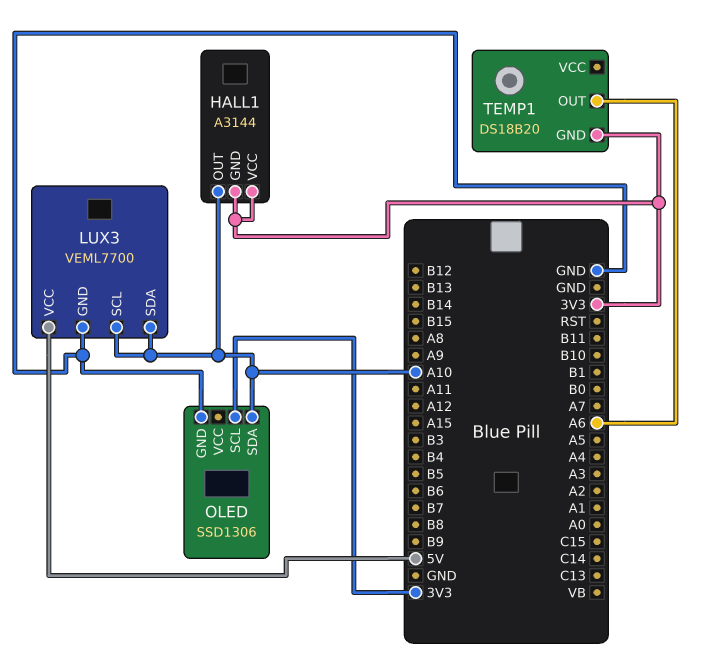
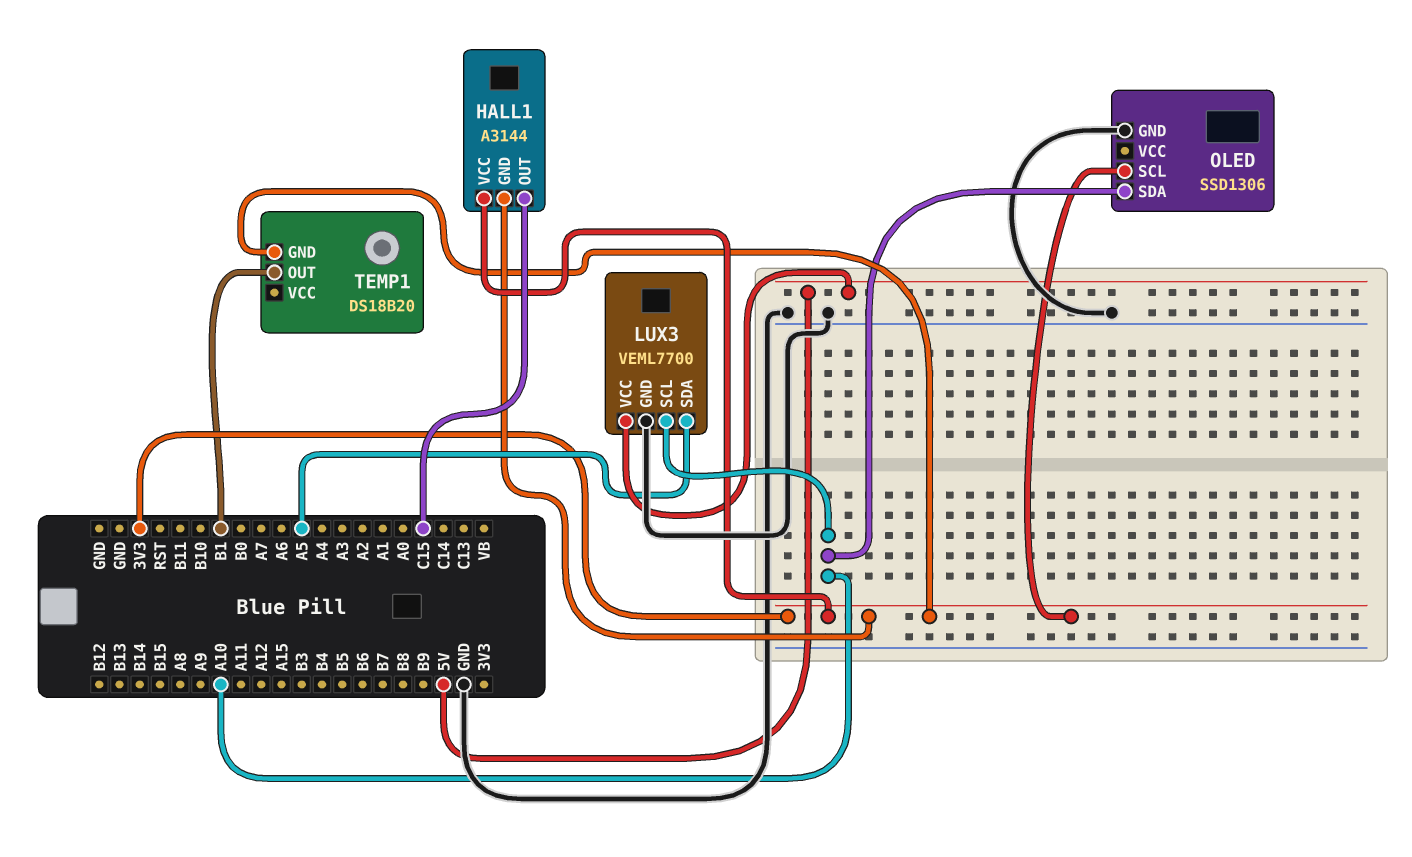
HALL1 pin OUT: A10 -> C15
LUX3 pin SDA: A10 -> A5
TEMP1 pin OUT: A6 -> B1

